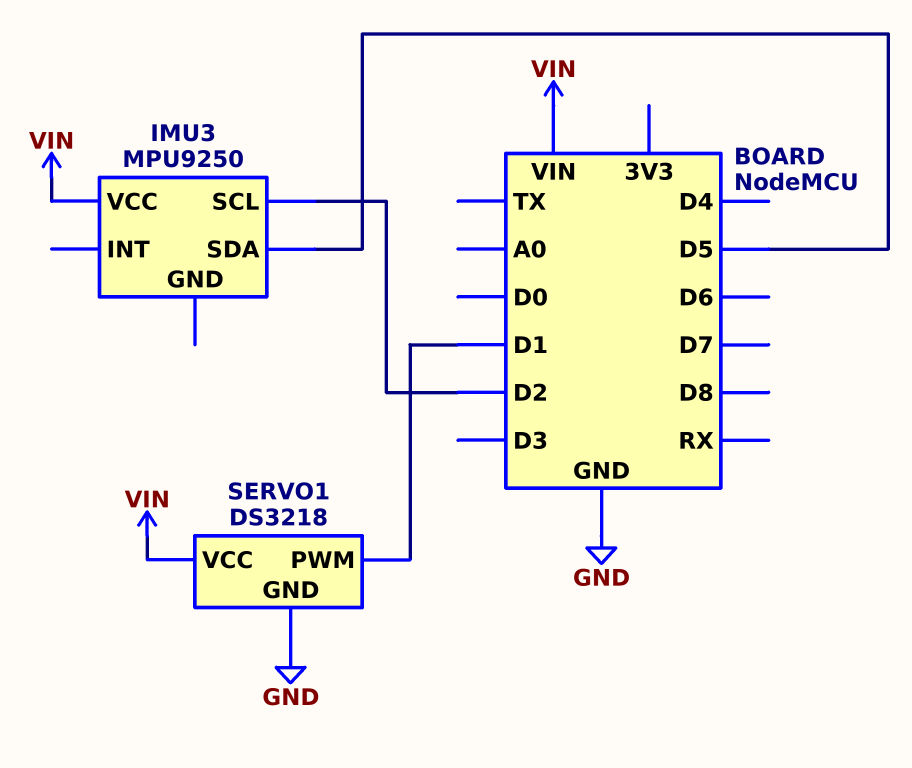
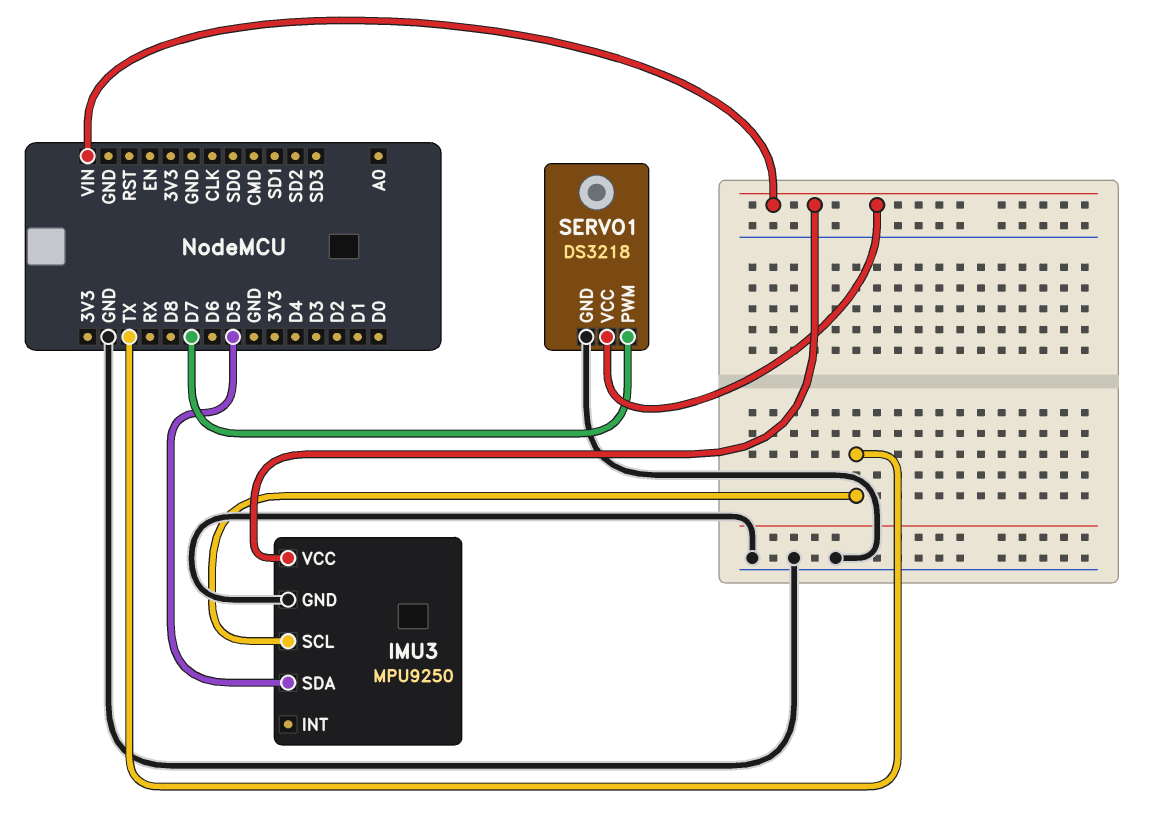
IMU3 pin GND: none -> GND
IMU3 pin SCL: D2 -> TX
SERVO1 pin PWM: D1 -> D7

